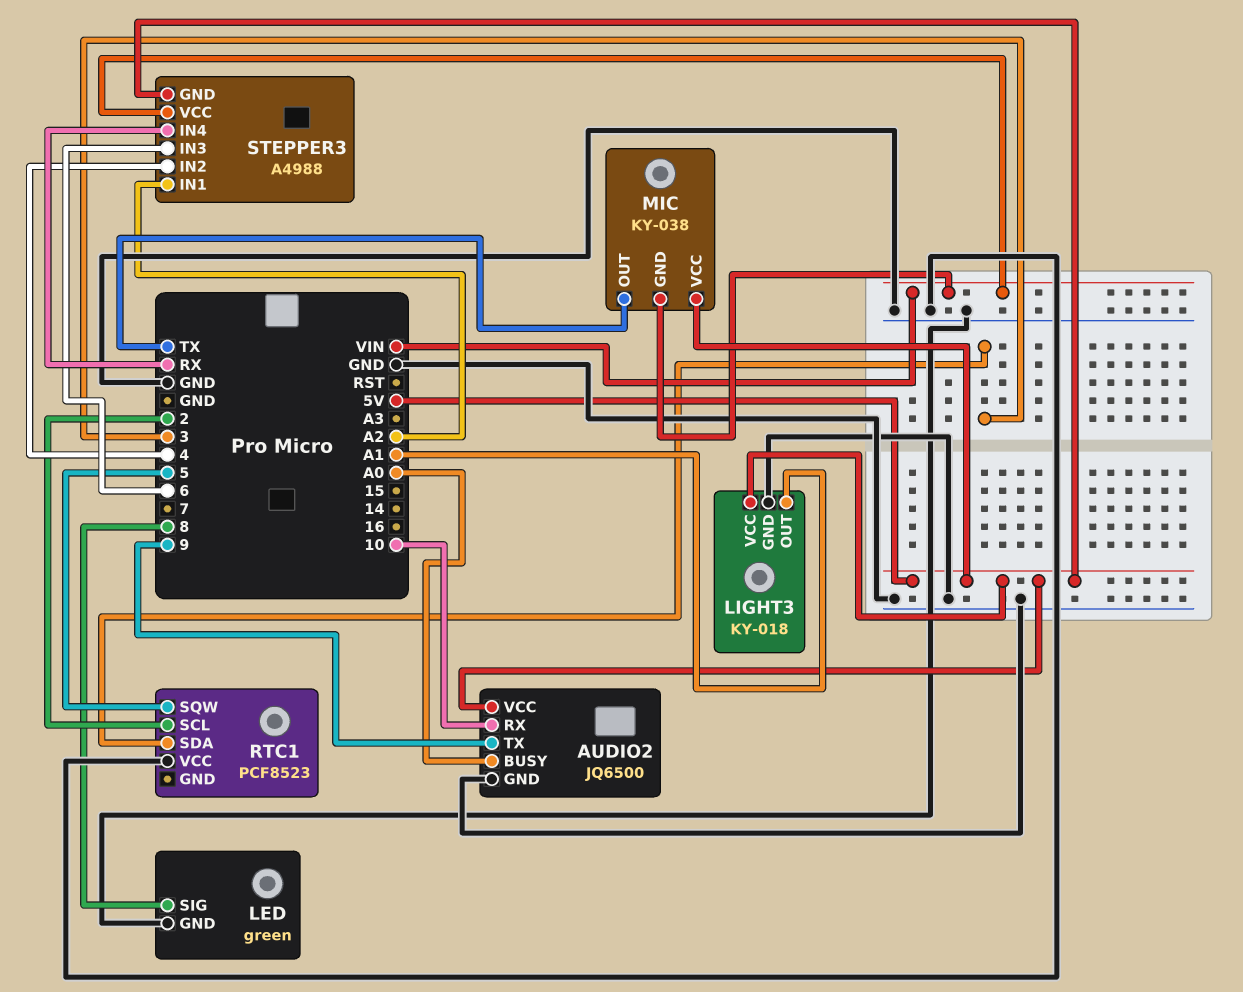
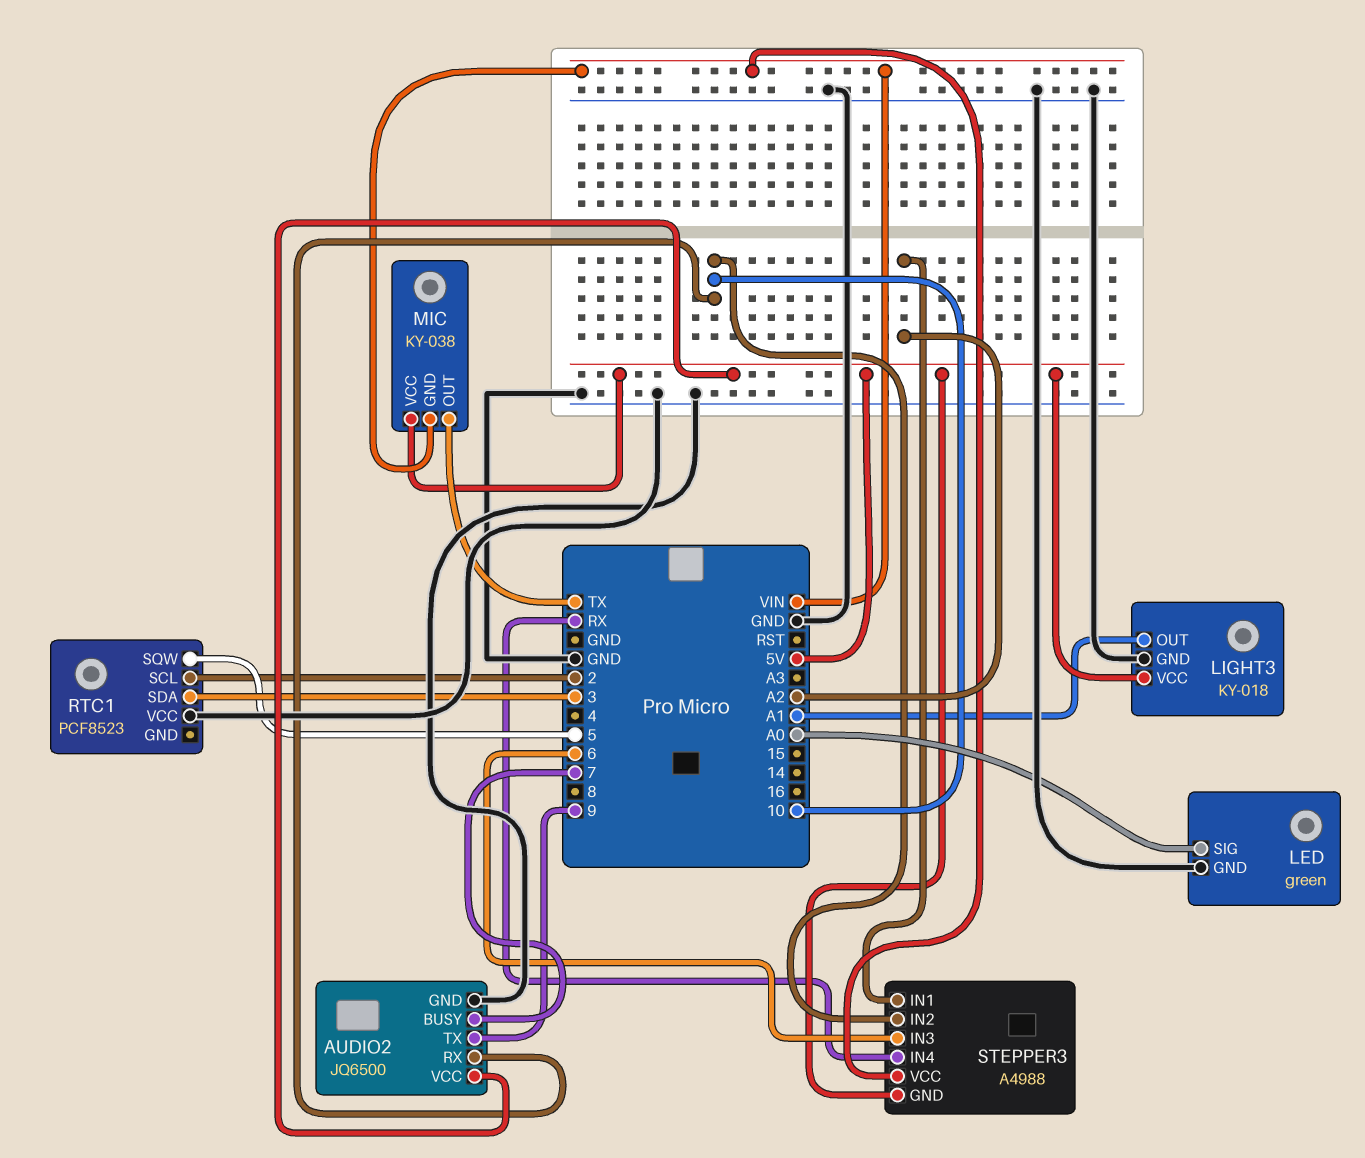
AUDIO2 pin BUSY: A0 -> 7
LED pin SIG: 8 -> A0
STEPPER3 pin IN2: 4 -> 10

